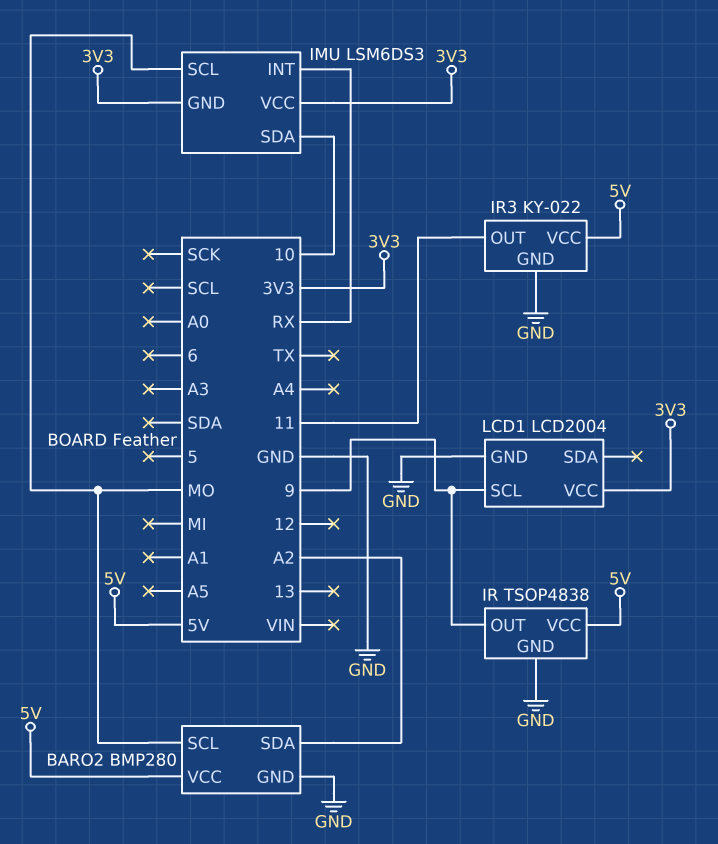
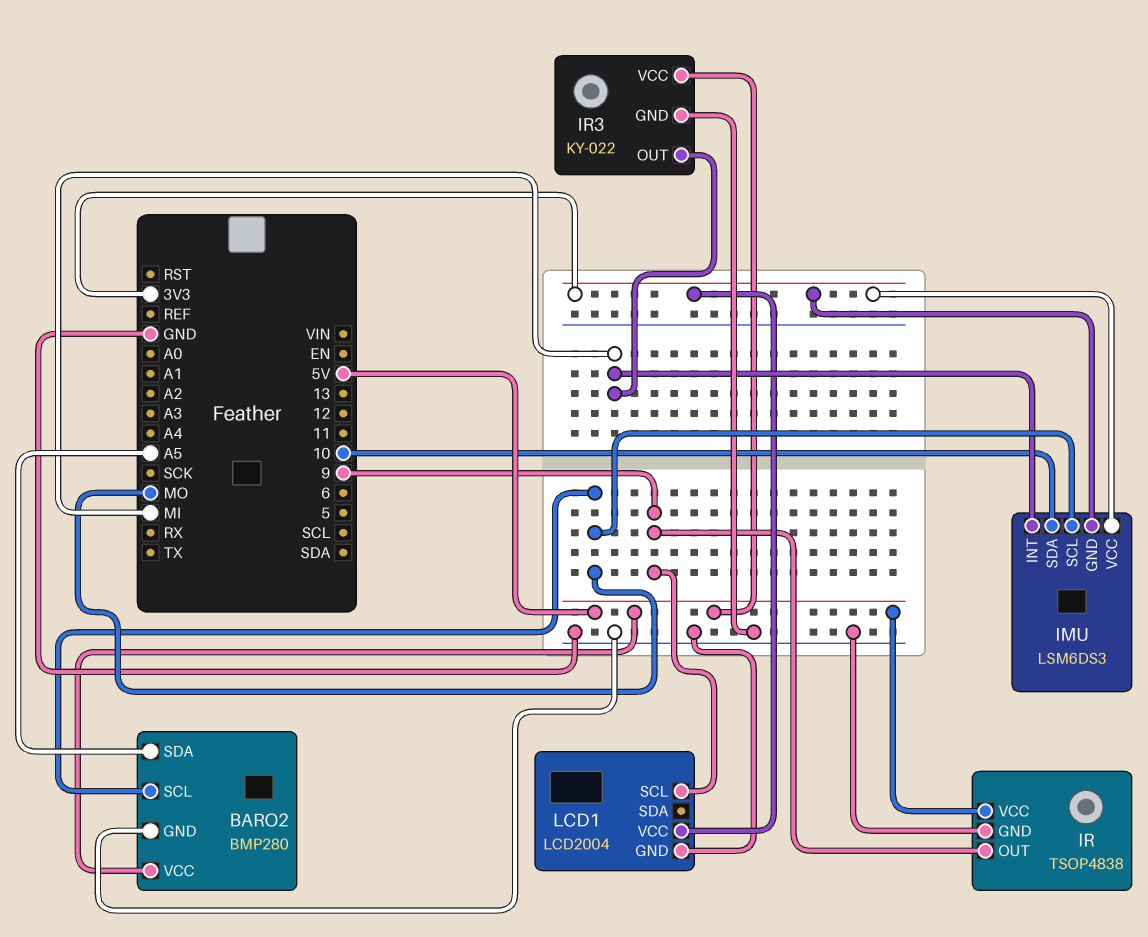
BARO2 pin SDA: A2 -> A5
IMU pin INT: RX -> MI
IR3 pin OUT: 11 -> MI

